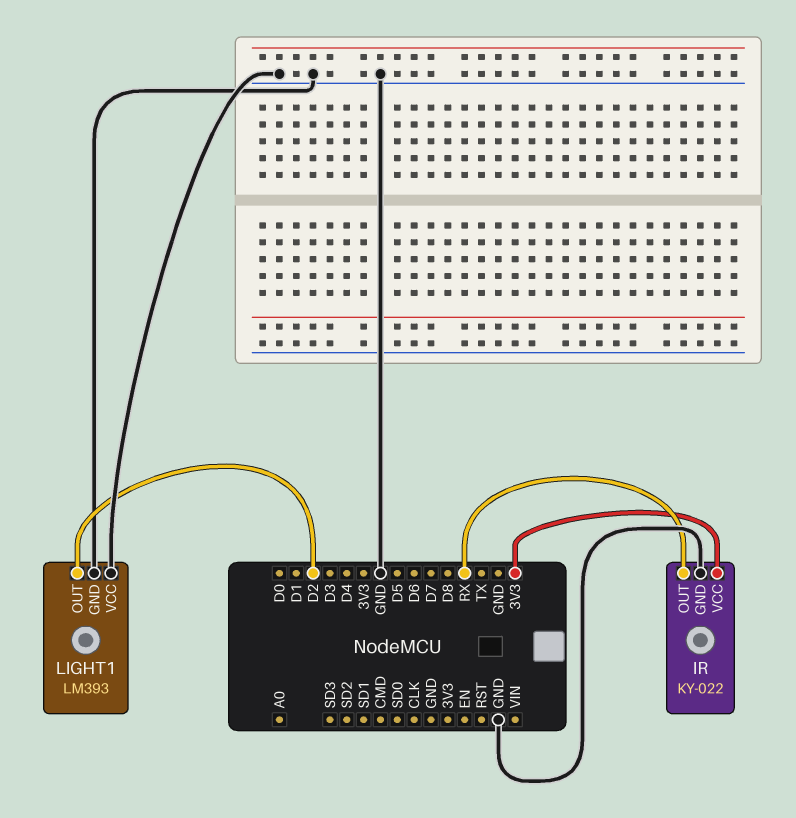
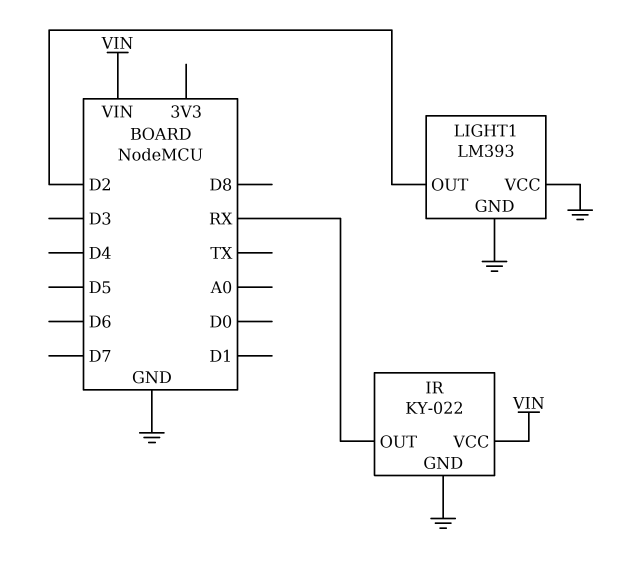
IR pin VCC: 3V3 -> VIN

